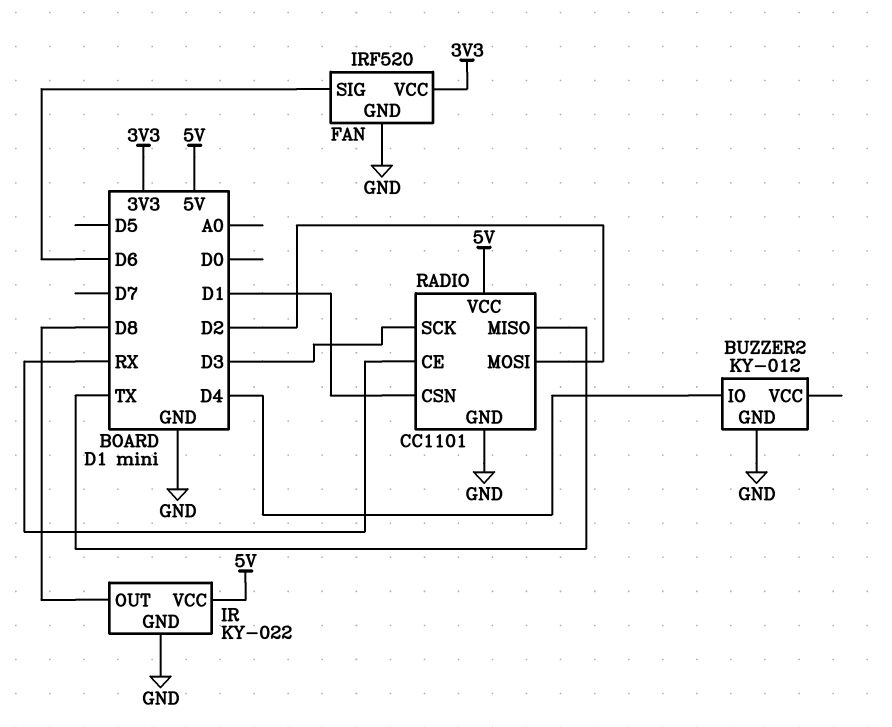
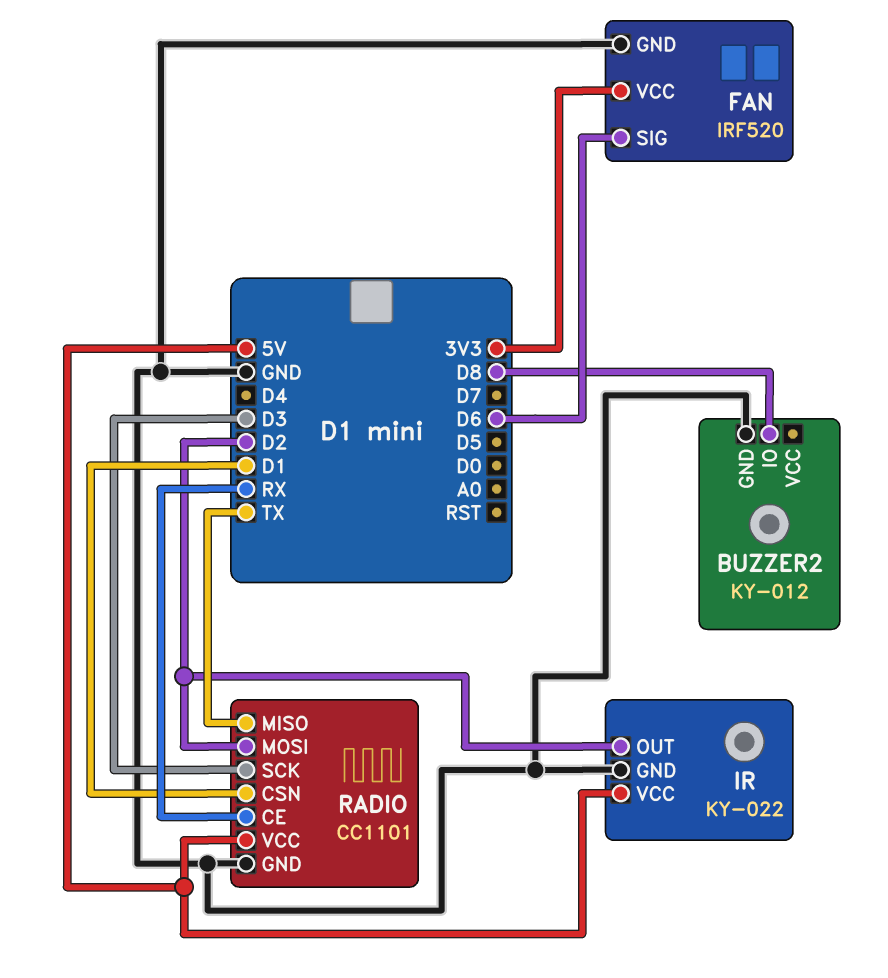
BUZZER2 pin IO: D4 -> D8
IR pin OUT: D8 -> D2

